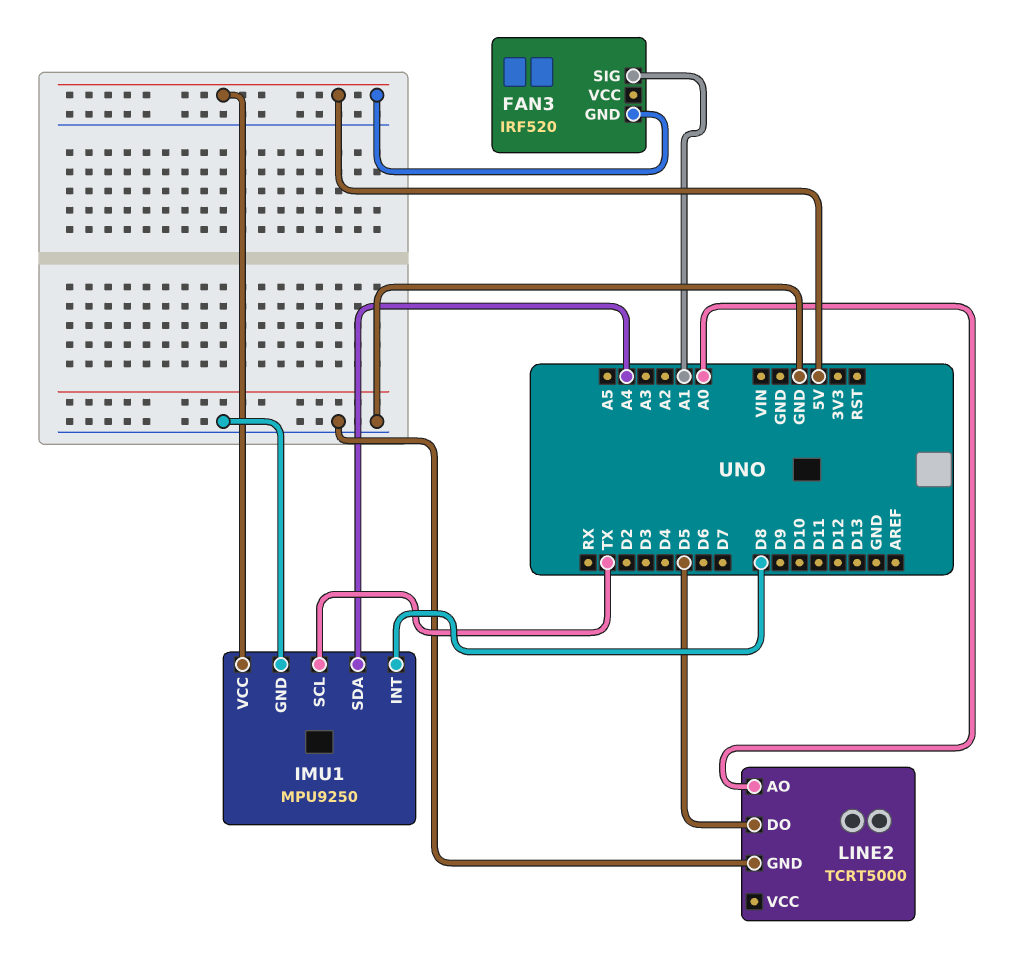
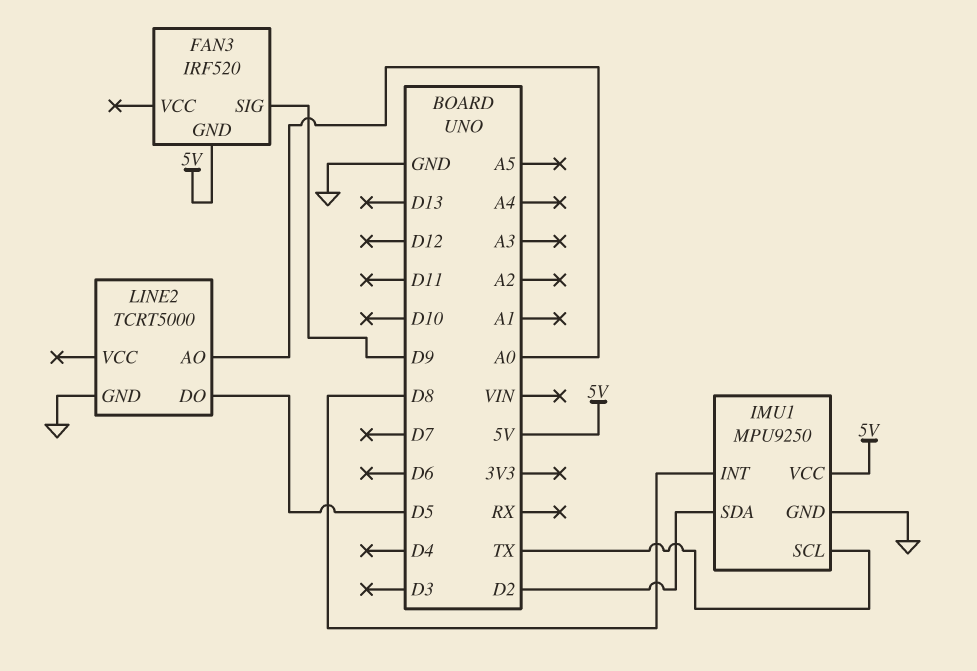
FAN3 pin SIG: A1 -> D9
IMU1 pin SDA: A4 -> D2

